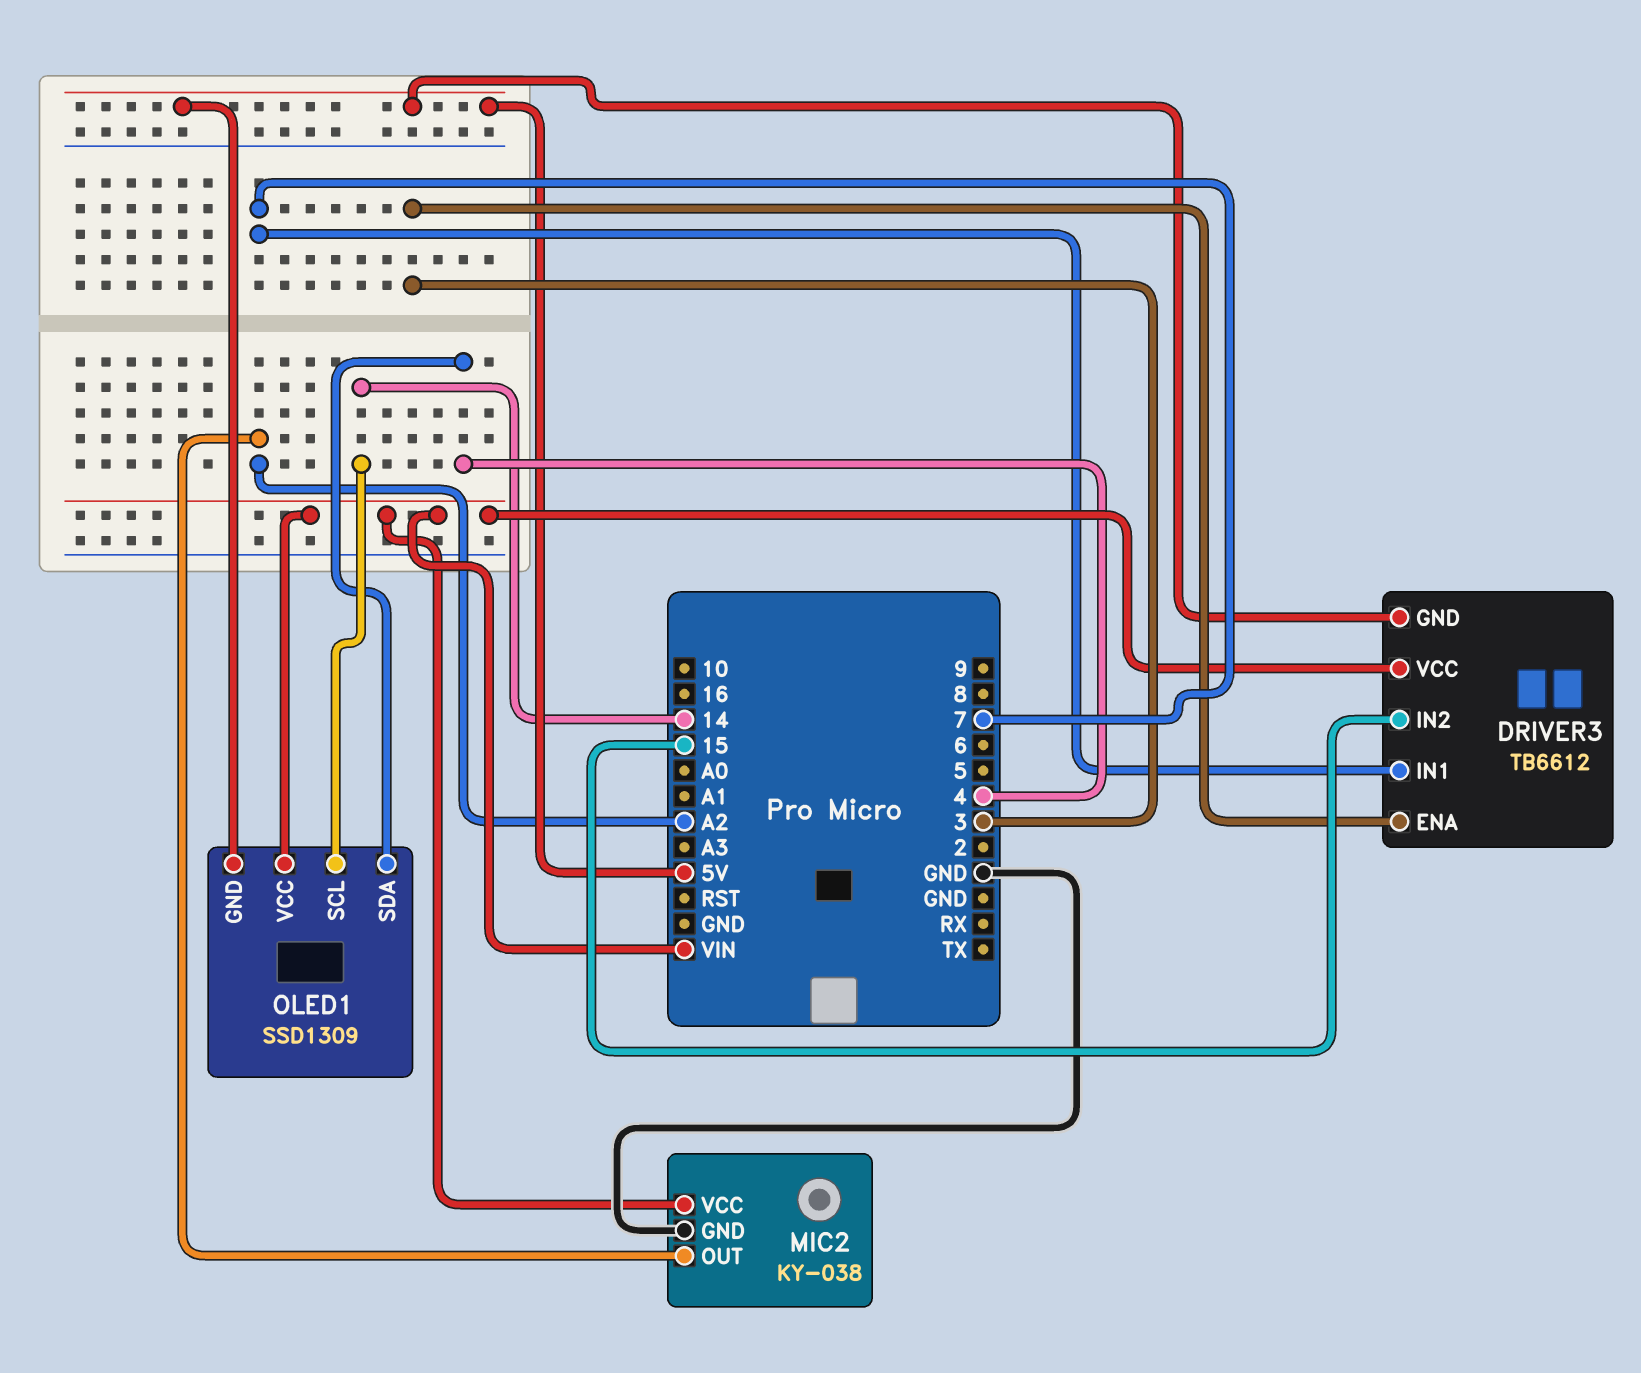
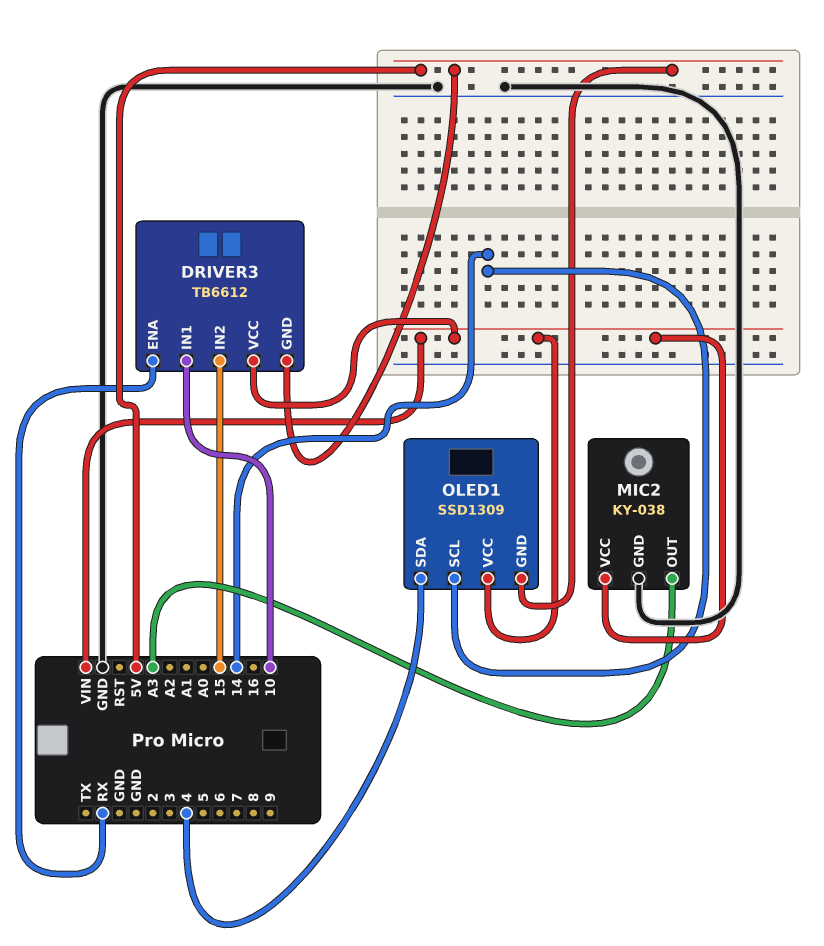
DRIVER3 pin ENA: 3 -> RX
DRIVER3 pin IN1: 7 -> 10
MIC2 pin OUT: A2 -> A3

